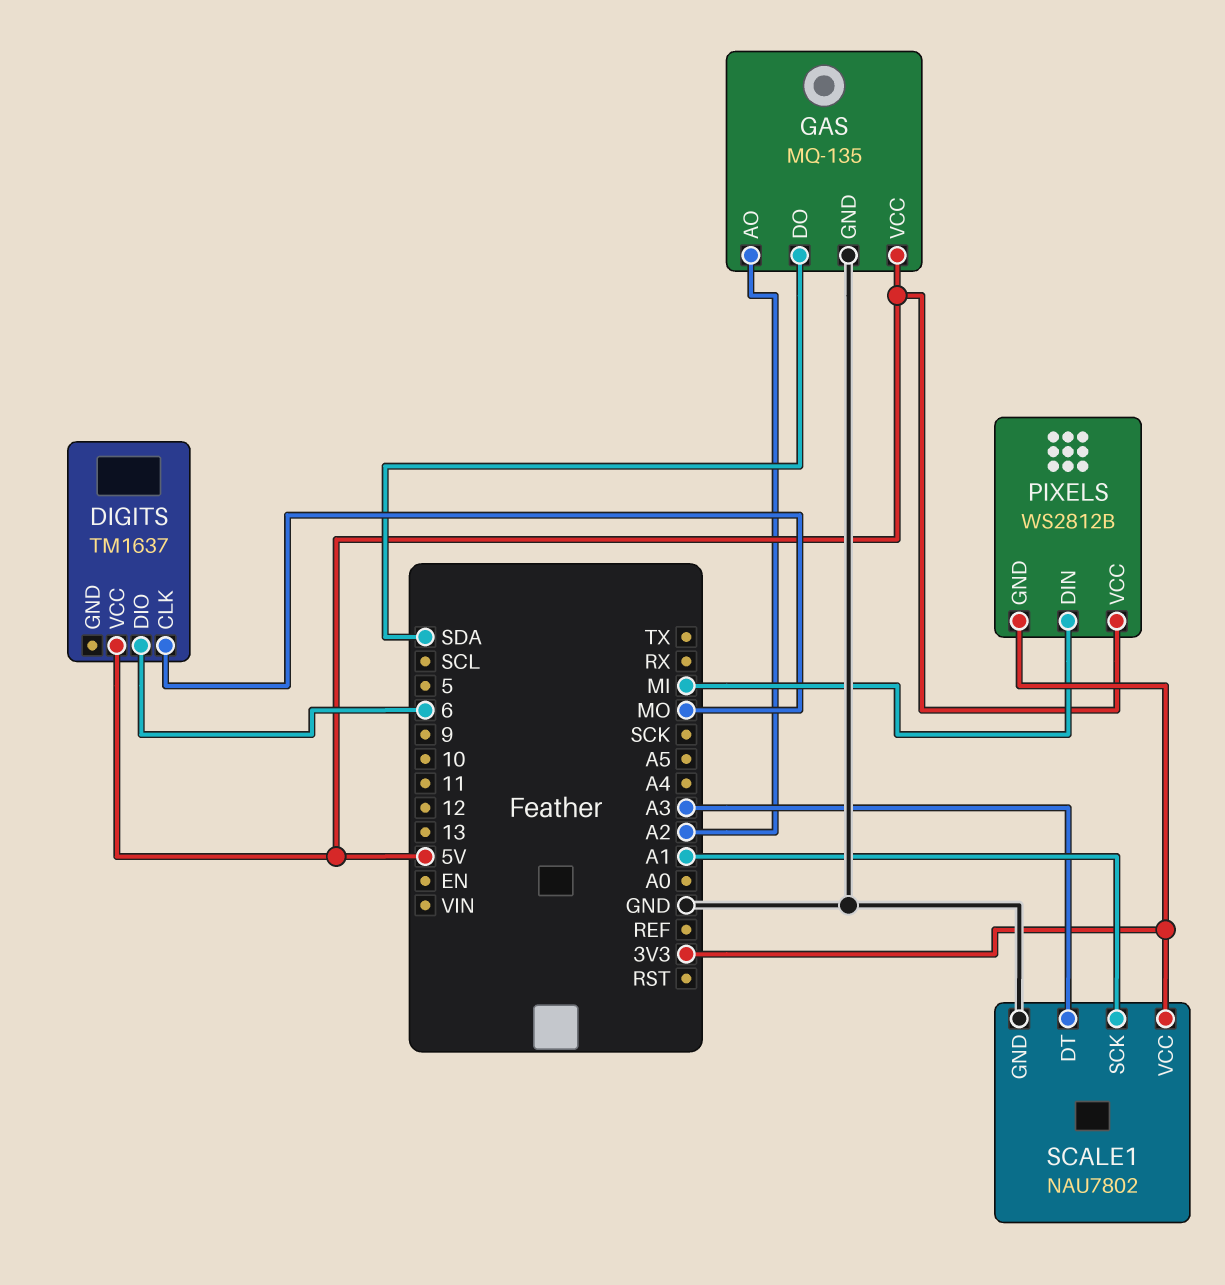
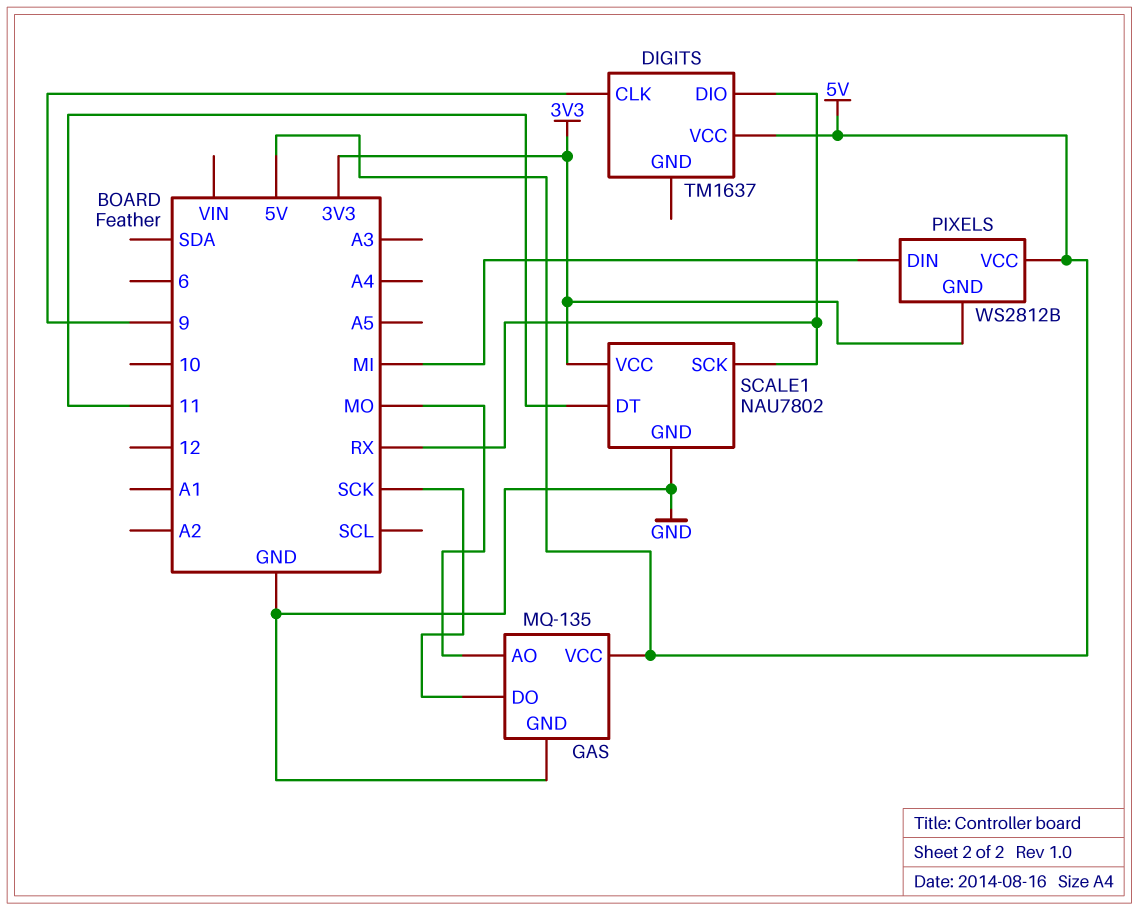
DIGITS pin CLK: MO -> 9
DIGITS pin DIO: 6 -> RX
GAS pin AO: A2 -> MO
GAS pin DO: SDA -> SCK
SCALE1 pin DT: A3 -> 11
SCALE1 pin SCK: A1 -> RX

